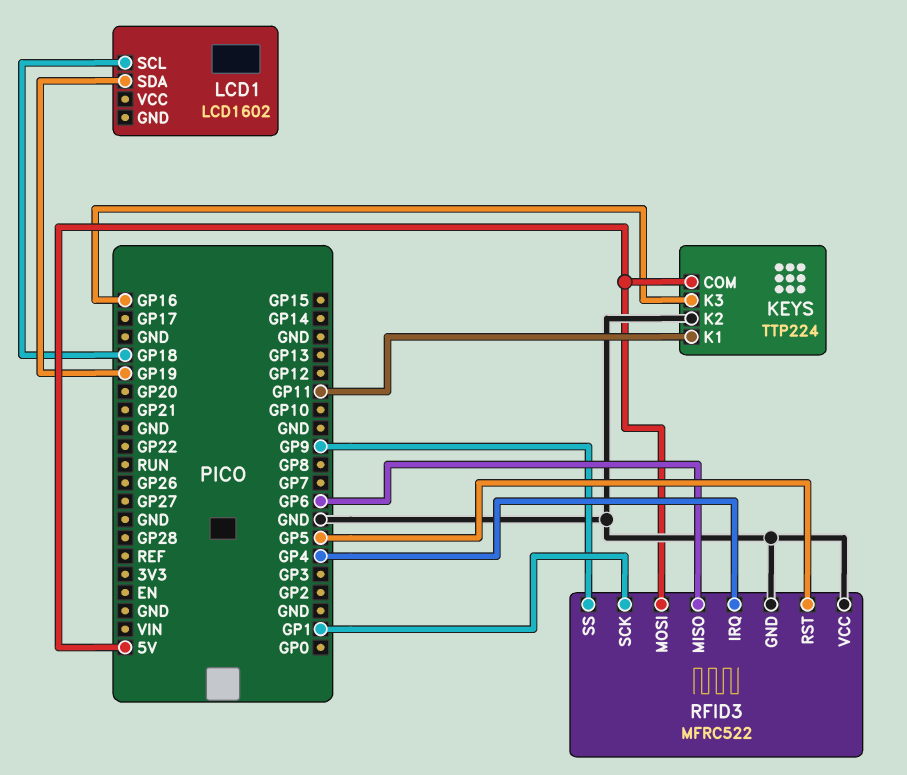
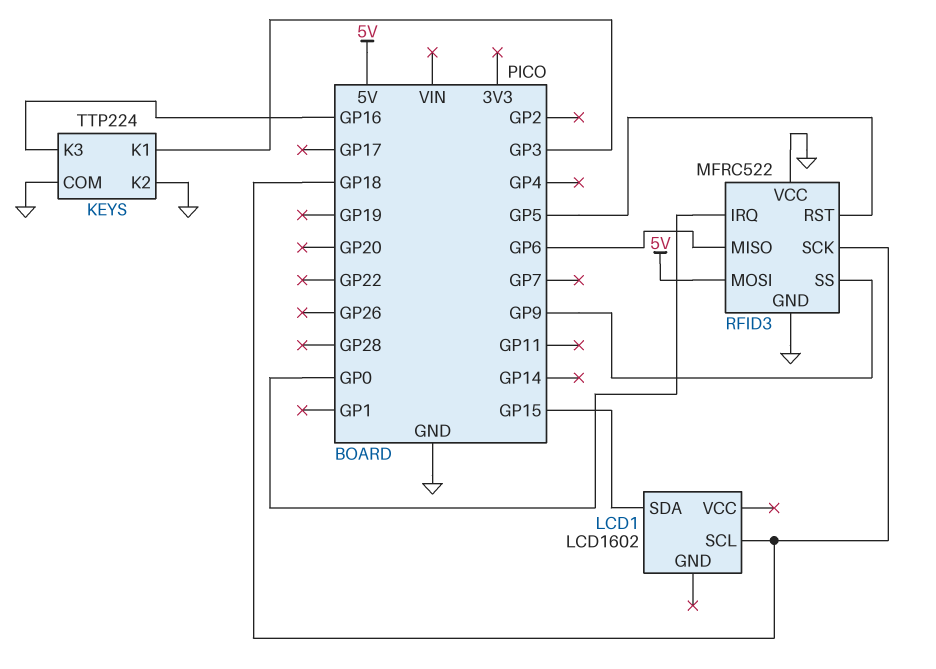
KEYS pin COM: 5V -> GND
KEYS pin K1: GP11 -> GP3
LCD1 pin SDA: GP19 -> GP15
RFID3 pin IRQ: GP4 -> GP0
RFID3 pin SCK: GP1 -> GP18

